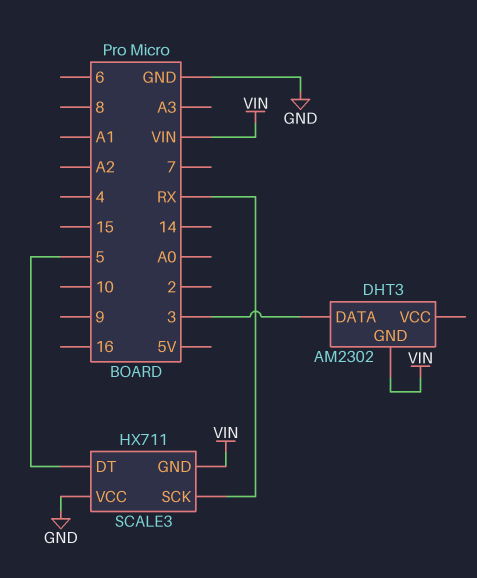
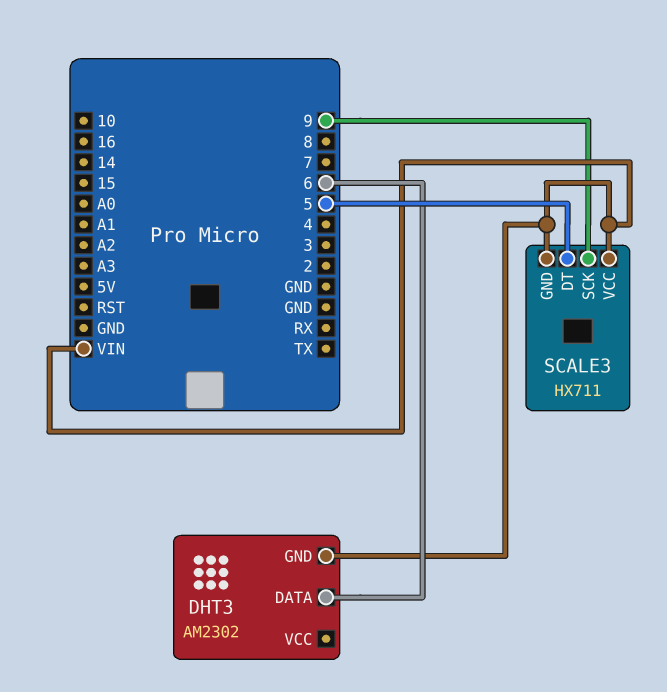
DHT3 pin DATA: 3 -> 6
SCALE3 pin SCK: RX -> 9
SCALE3 pin VCC: GND -> VIN

